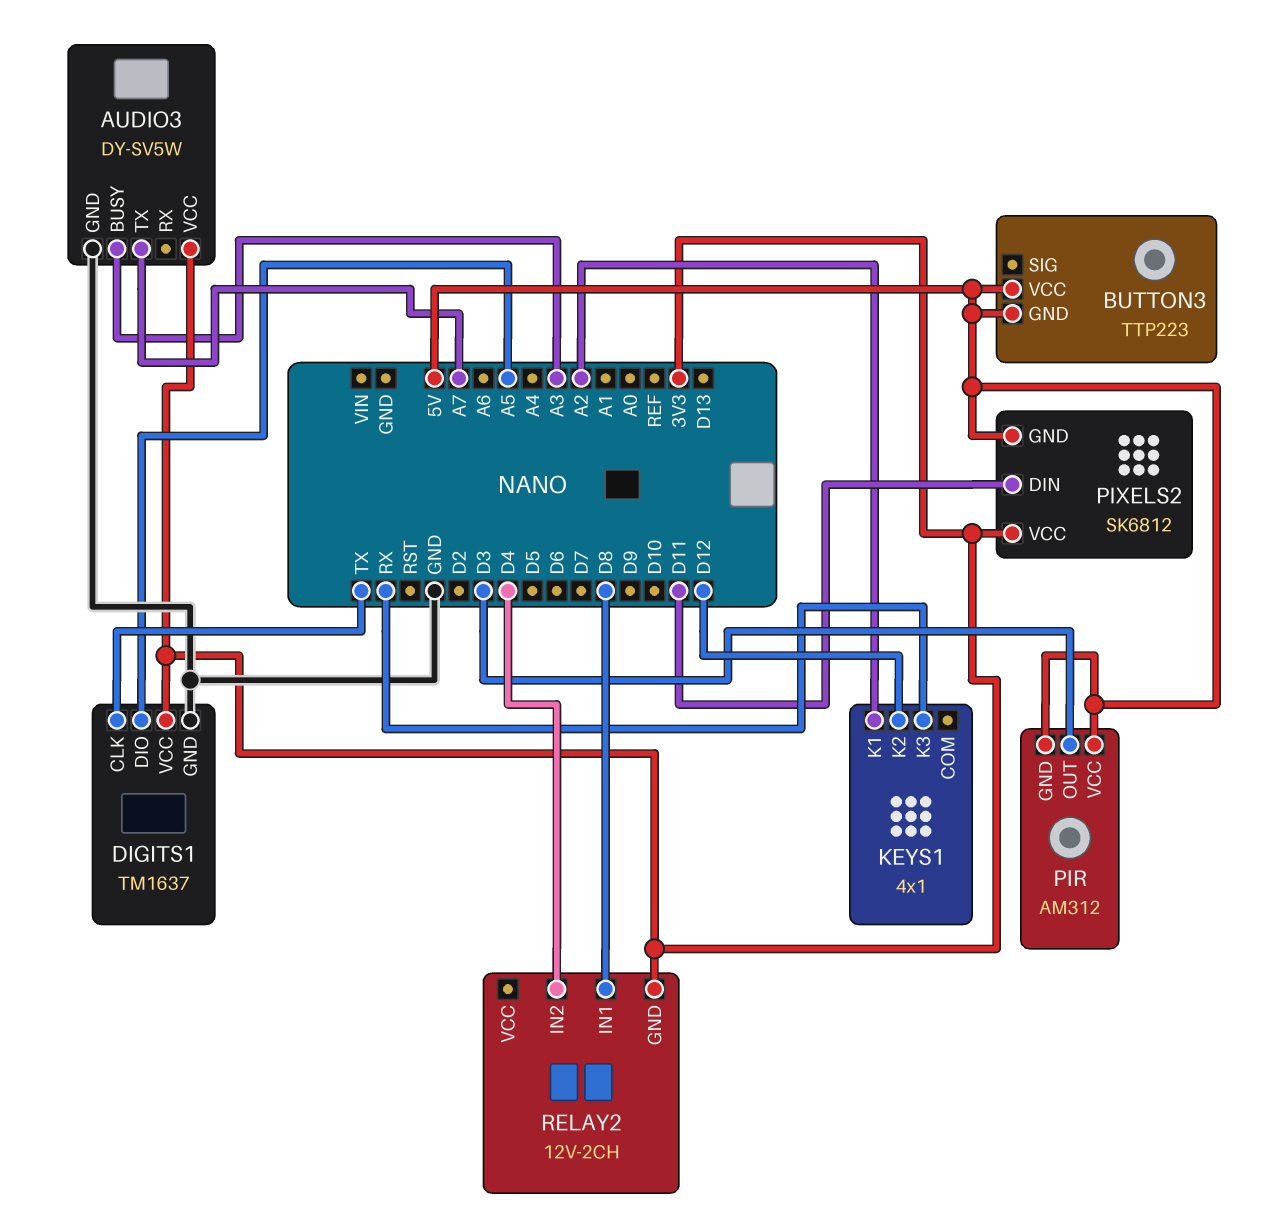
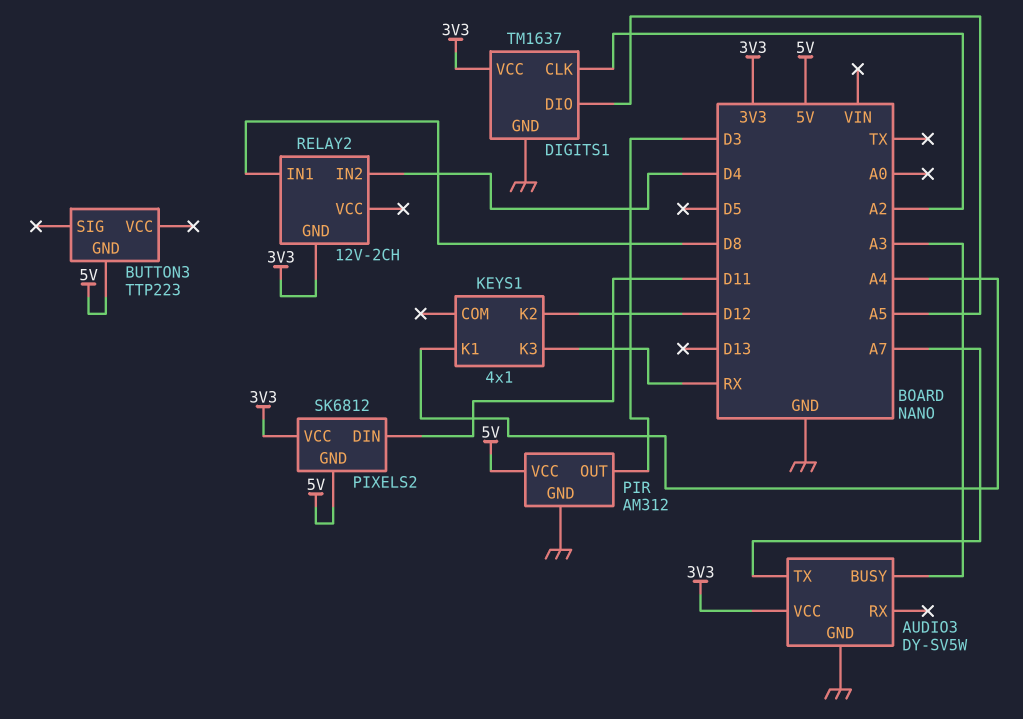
BUTTON3 pin VCC: 5V -> none
DIGITS1 pin CLK: TX -> A2
KEYS1 pin K1: A2 -> A4
PIR pin GND: 5V -> GND

